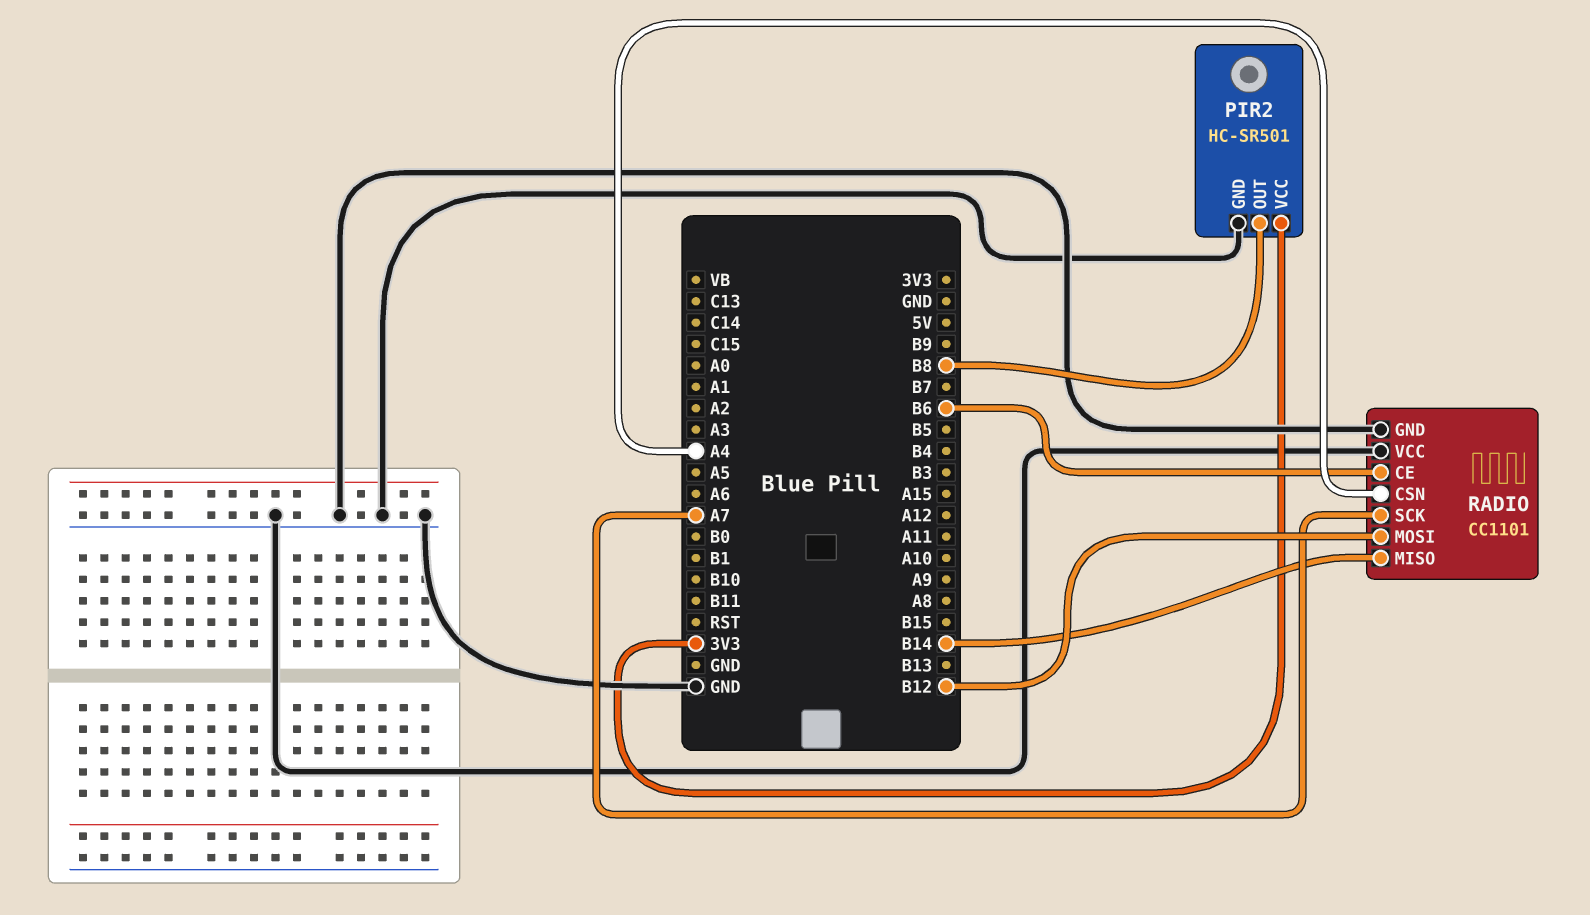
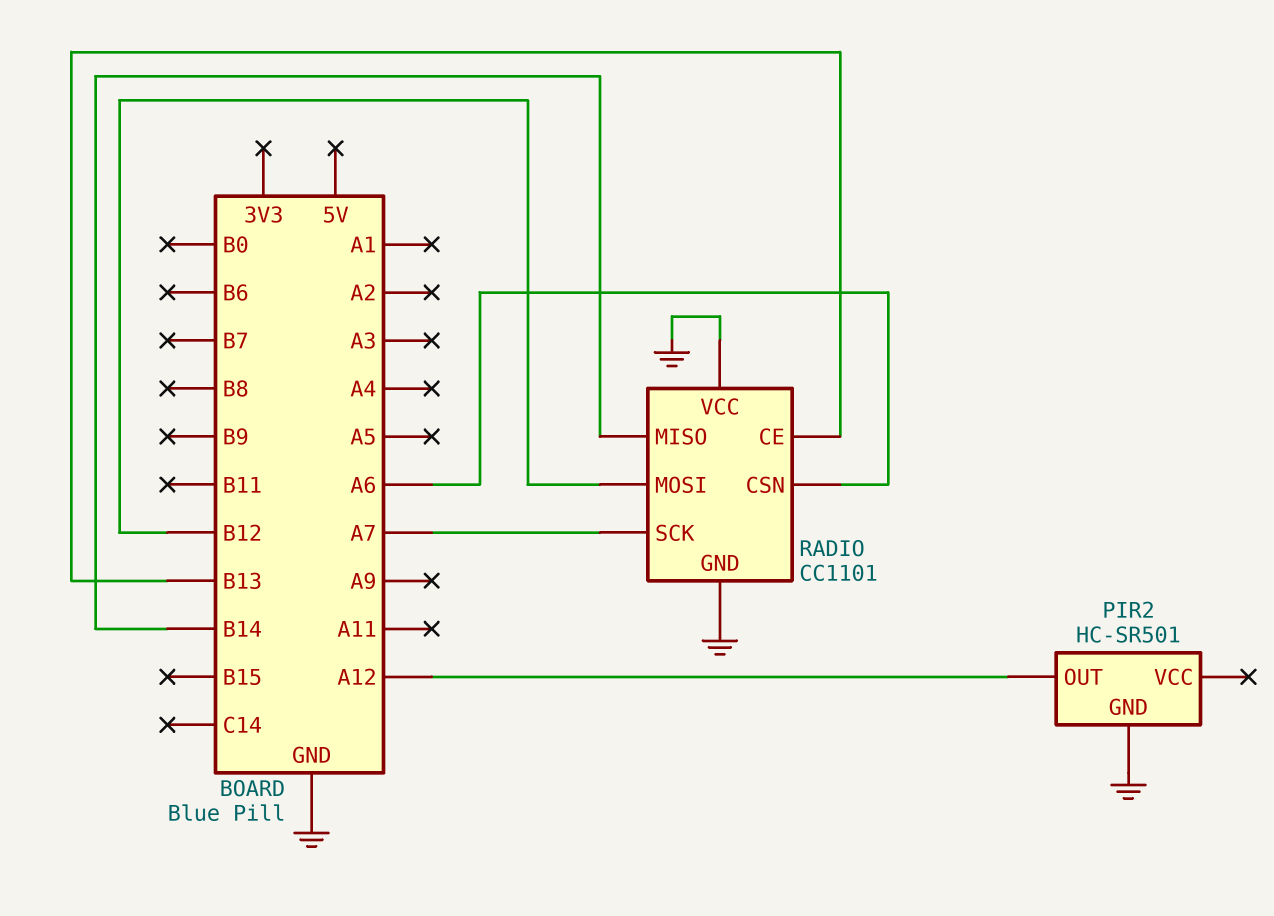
PIR2 pin OUT: B8 -> A12
PIR2 pin VCC: 3V3 -> none
RADIO pin CE: B6 -> B13
RADIO pin CSN: A4 -> A6

